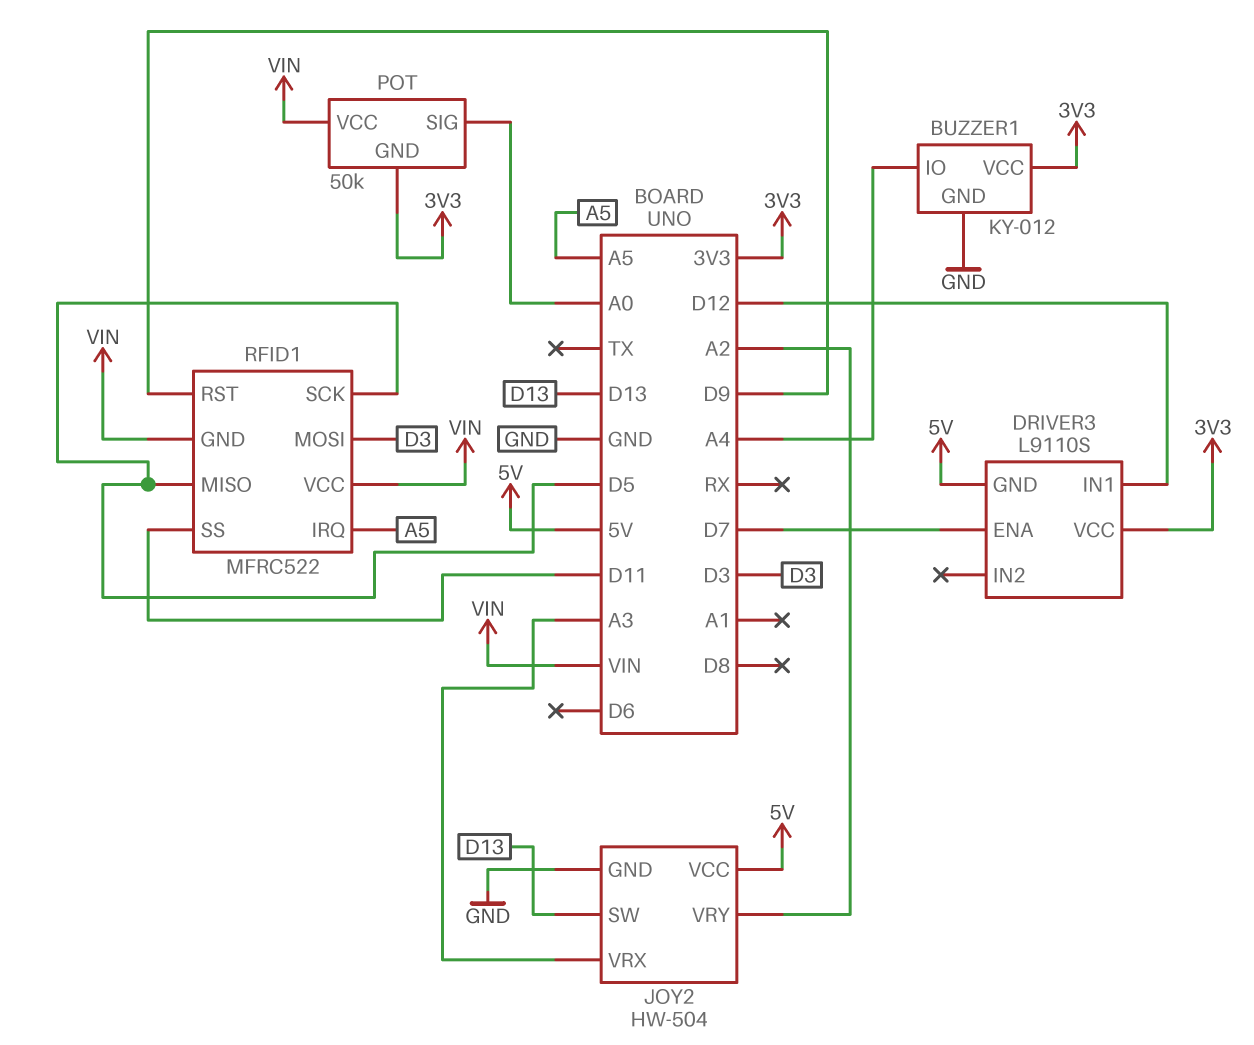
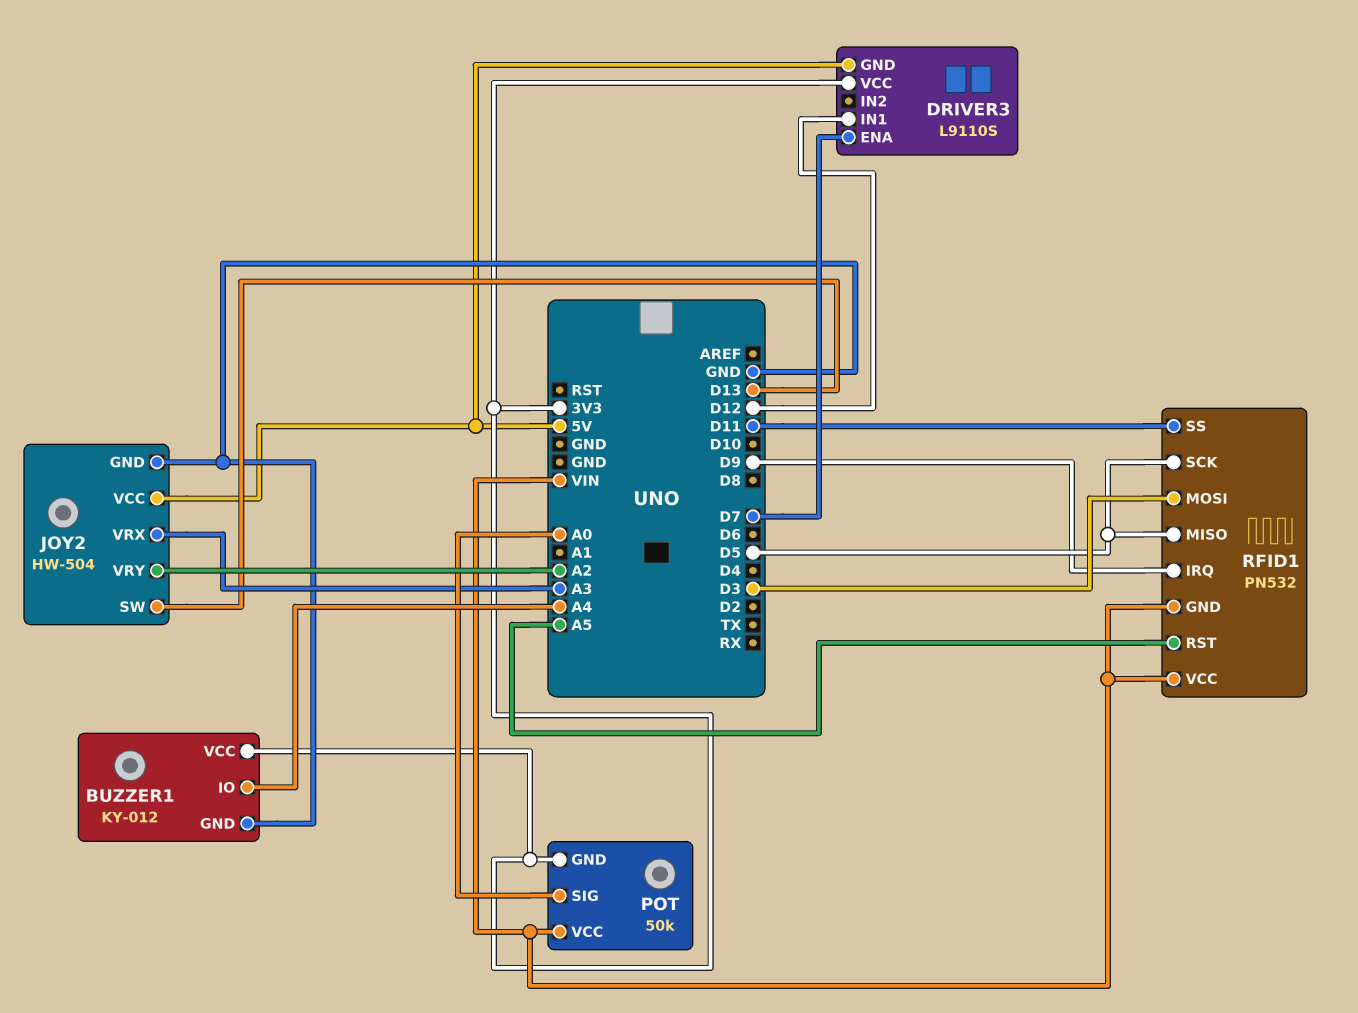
RFID1: MFRC522 -> PN532
RFID1 pin IRQ: A5 -> D9
RFID1 pin RST: D9 -> A5

